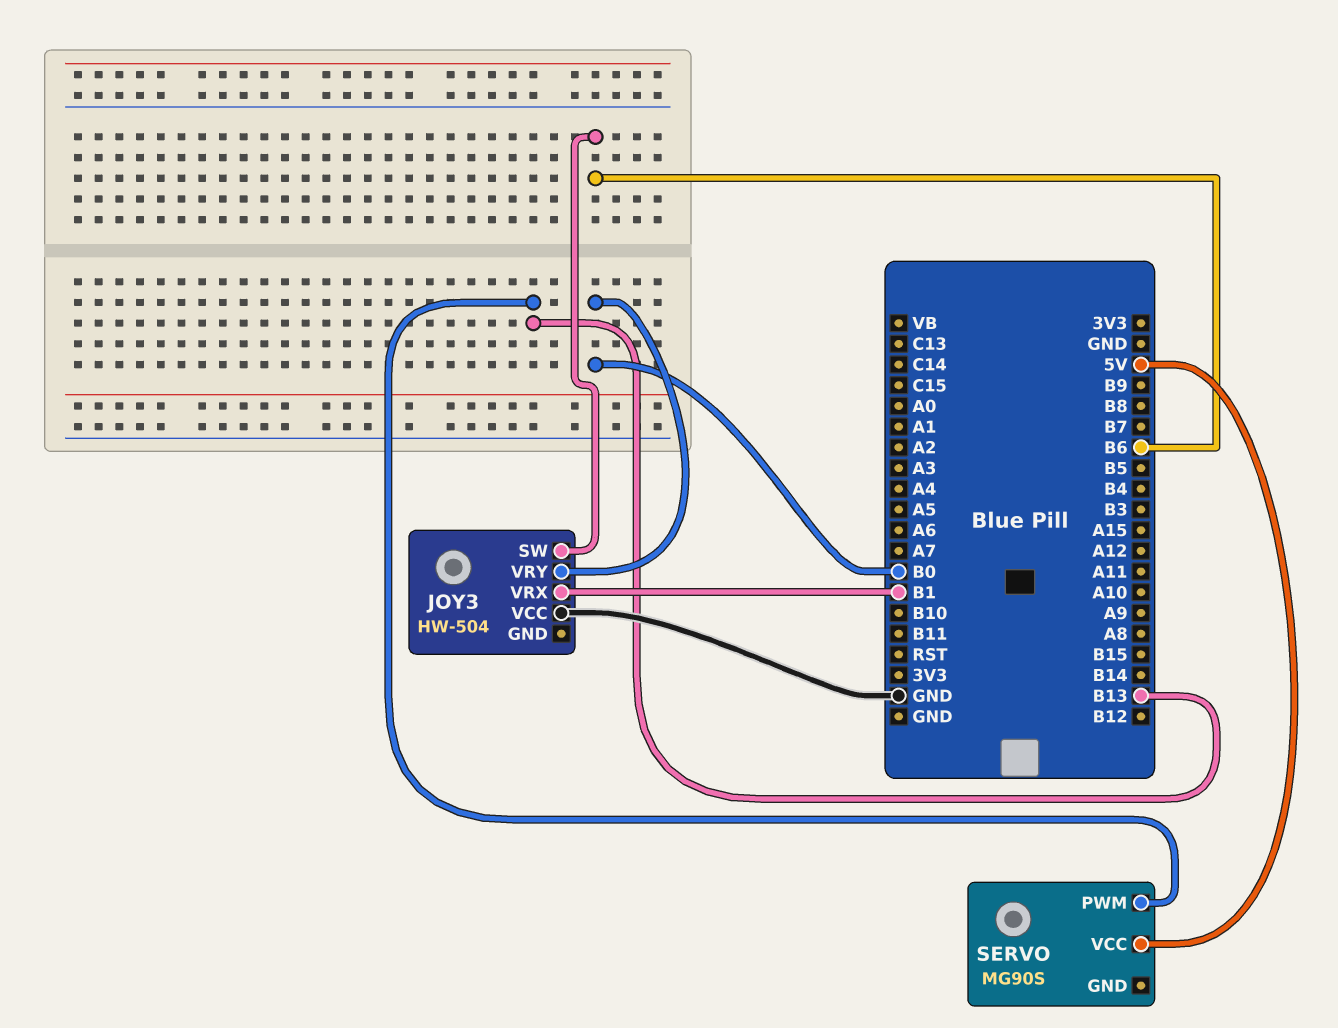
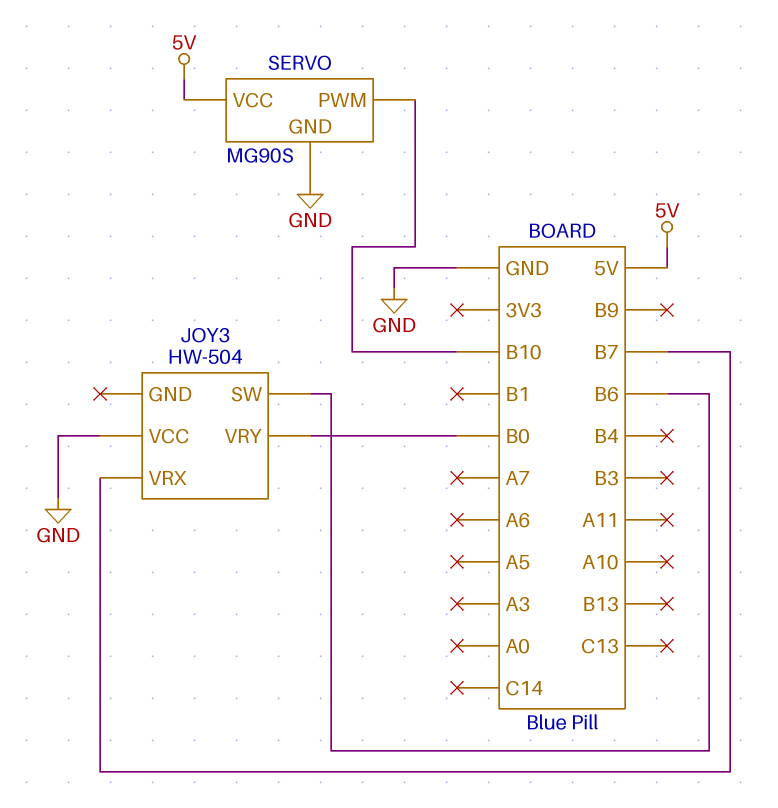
JOY3 pin VRX: B1 -> B7
SERVO pin GND: none -> GND
SERVO pin PWM: B13 -> B10

